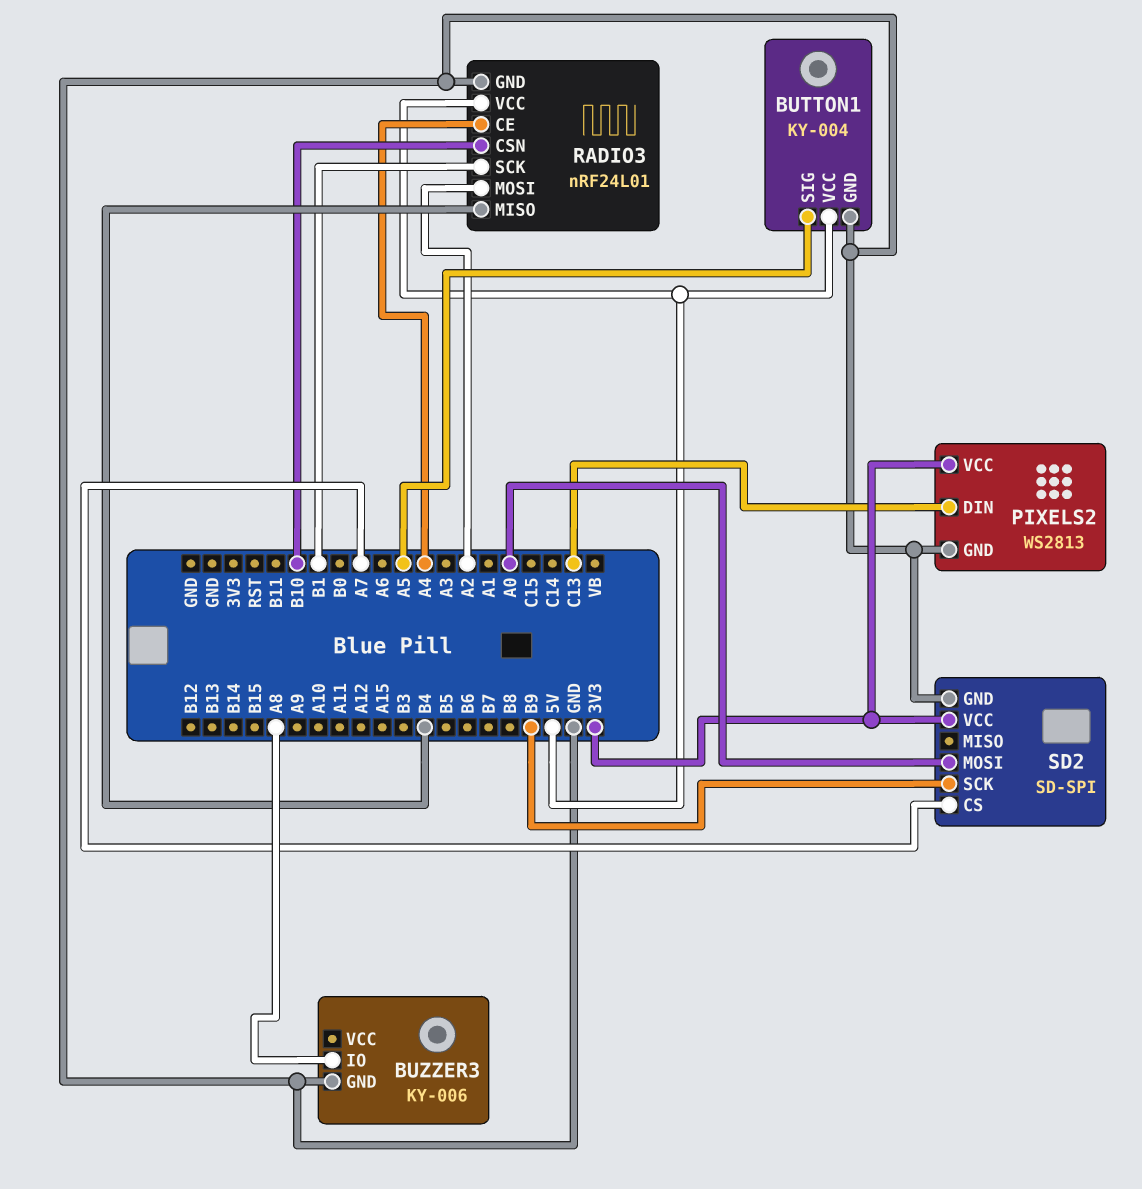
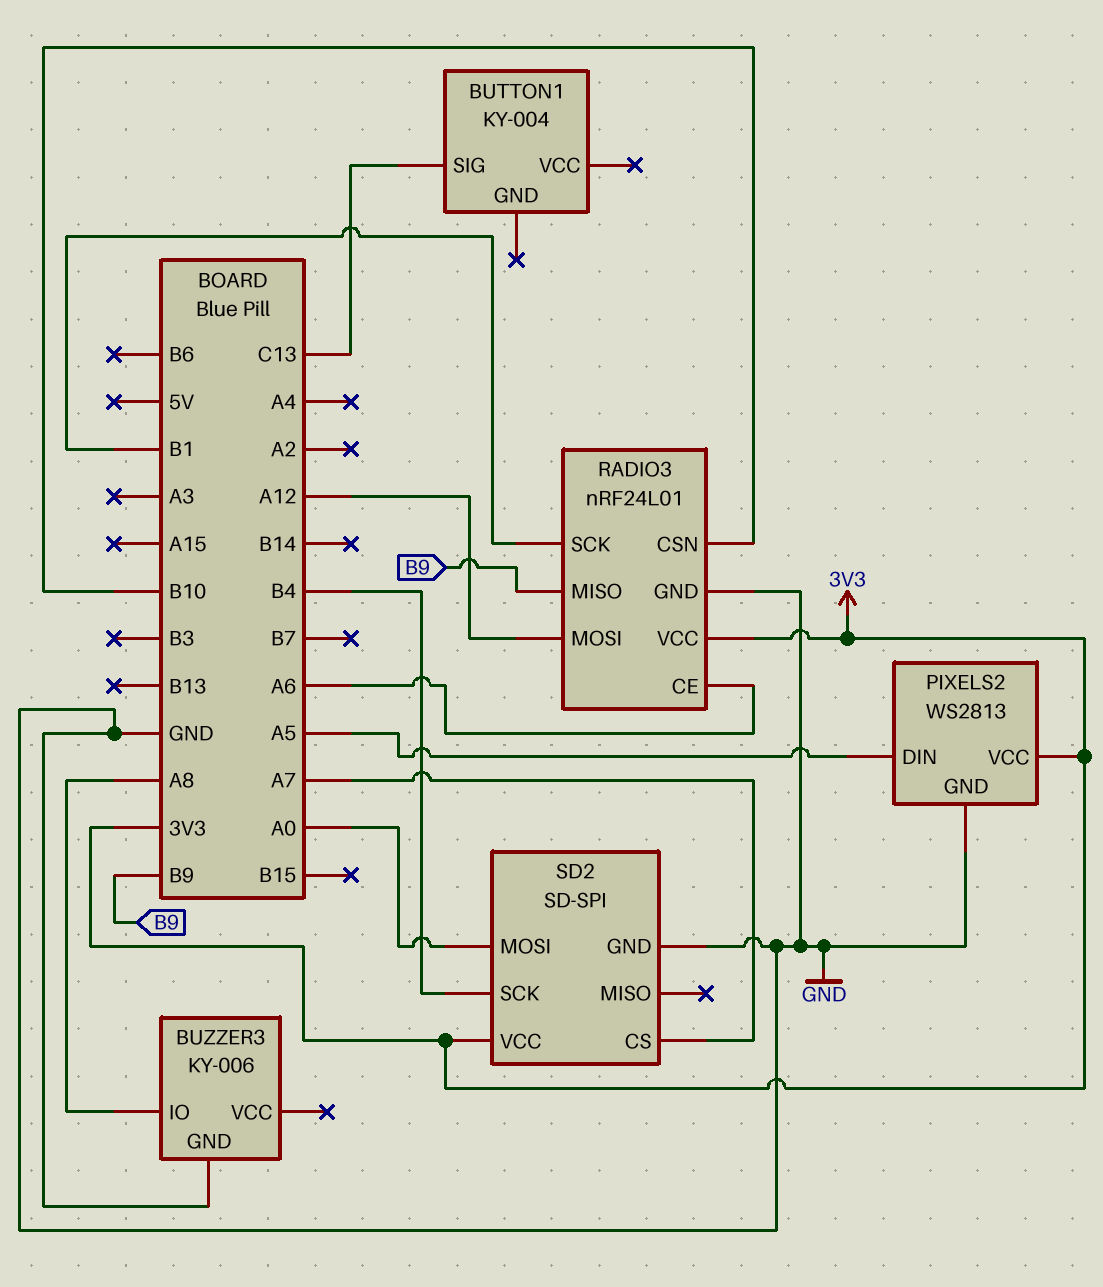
BUTTON1 pin GND: GND -> none
BUTTON1 pin SIG: A5 -> C13
BUTTON1 pin VCC: 5V -> none
PIXELS2 pin DIN: C13 -> A5
RADIO3 pin CE: A4 -> A6
RADIO3 pin MISO: B4 -> B9
RADIO3 pin MOSI: A2 -> A12
RADIO3 pin VCC: 5V -> 3V3
SD2 pin SCK: B9 -> B4

